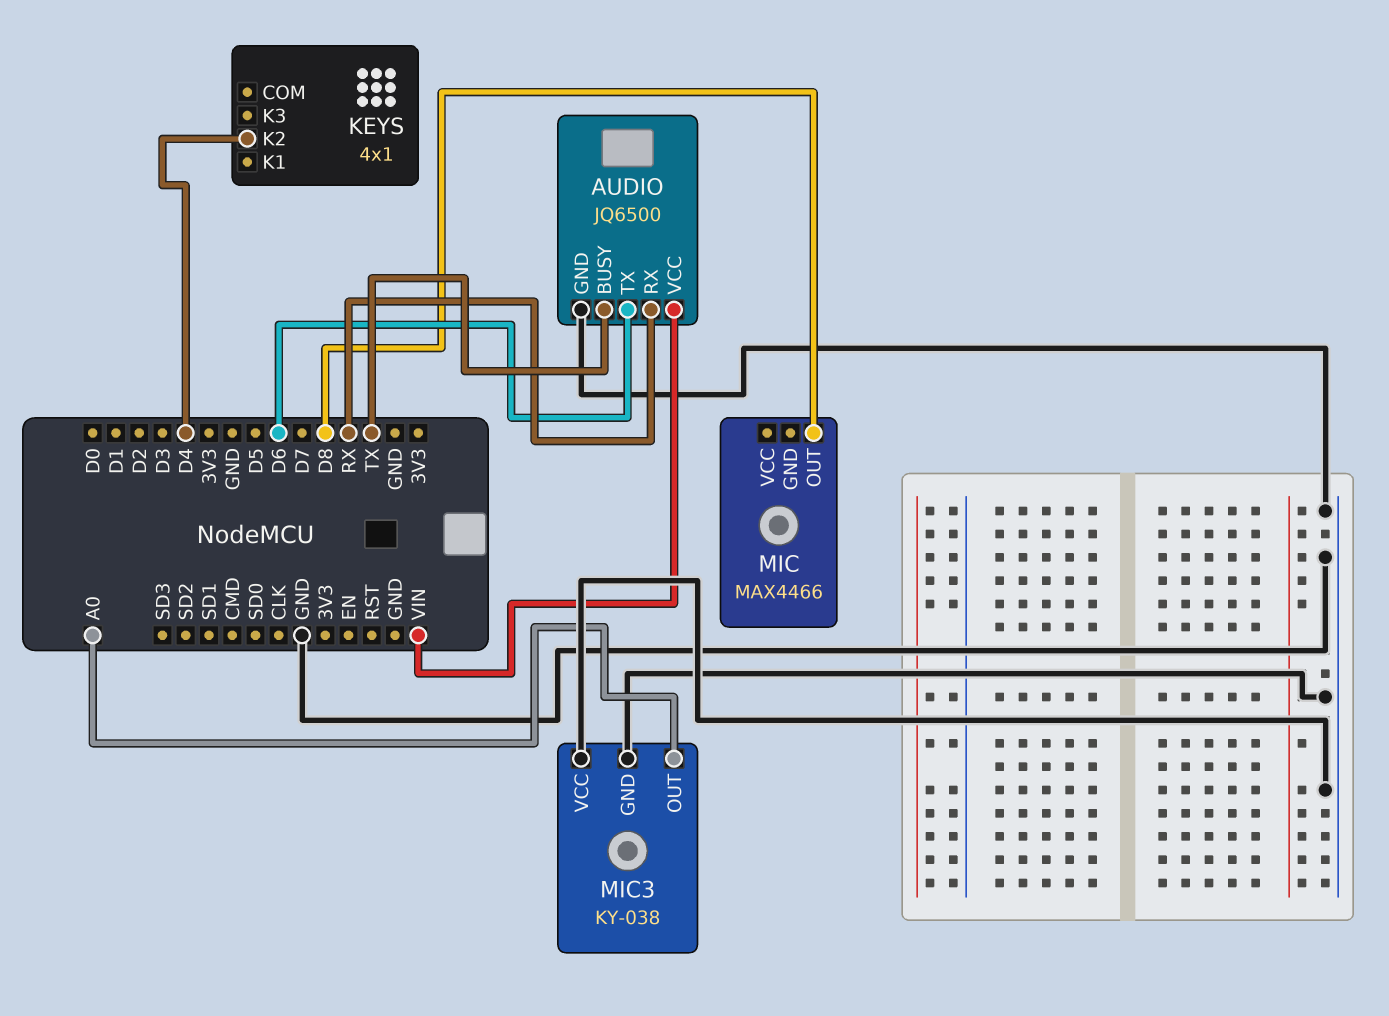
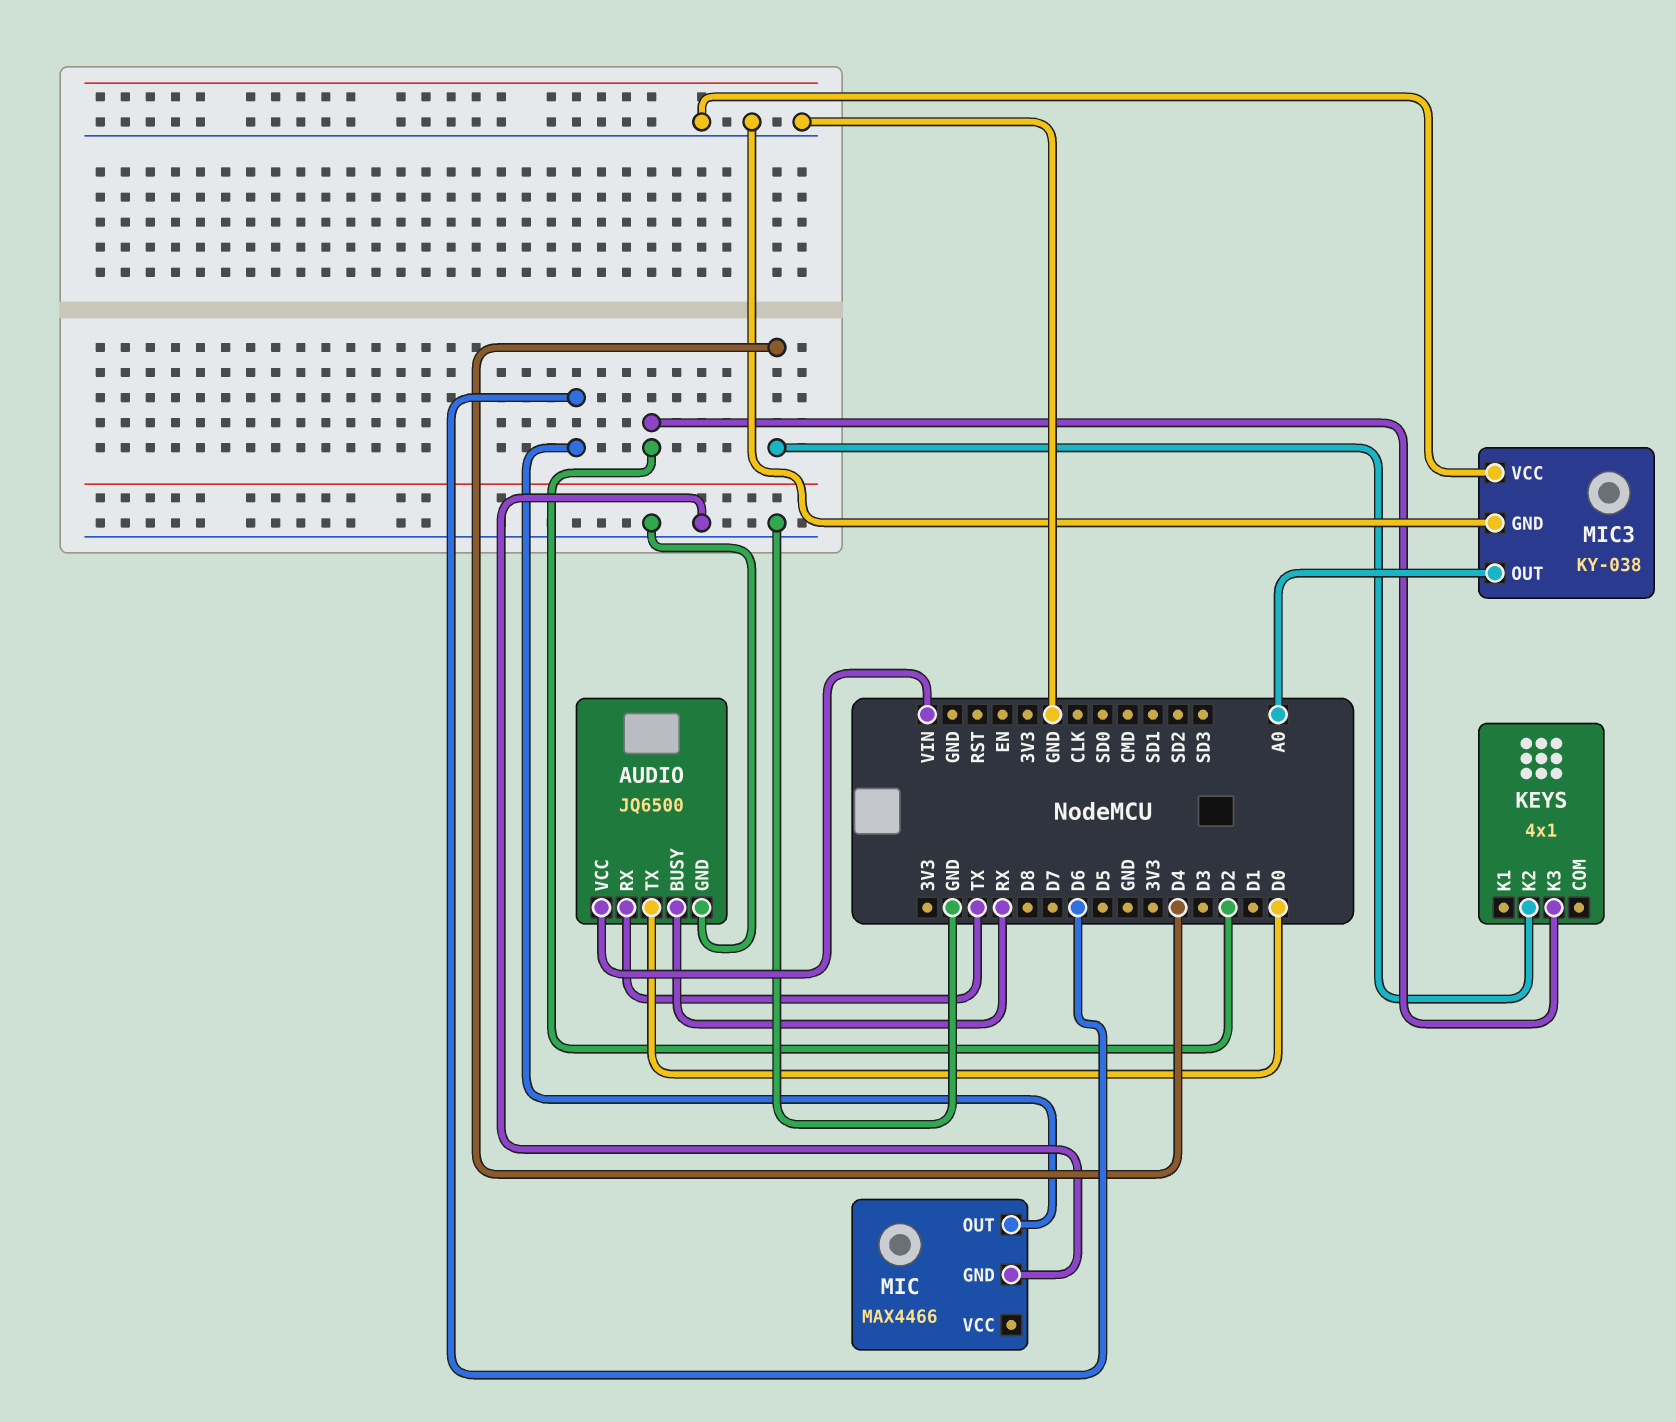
AUDIO pin BUSY: TX -> RX
AUDIO pin RX: RX -> TX
AUDIO pin TX: D6 -> D0
KEYS pin K3: none -> D2
MIC pin GND: none -> GND
MIC pin OUT: D8 -> D6

